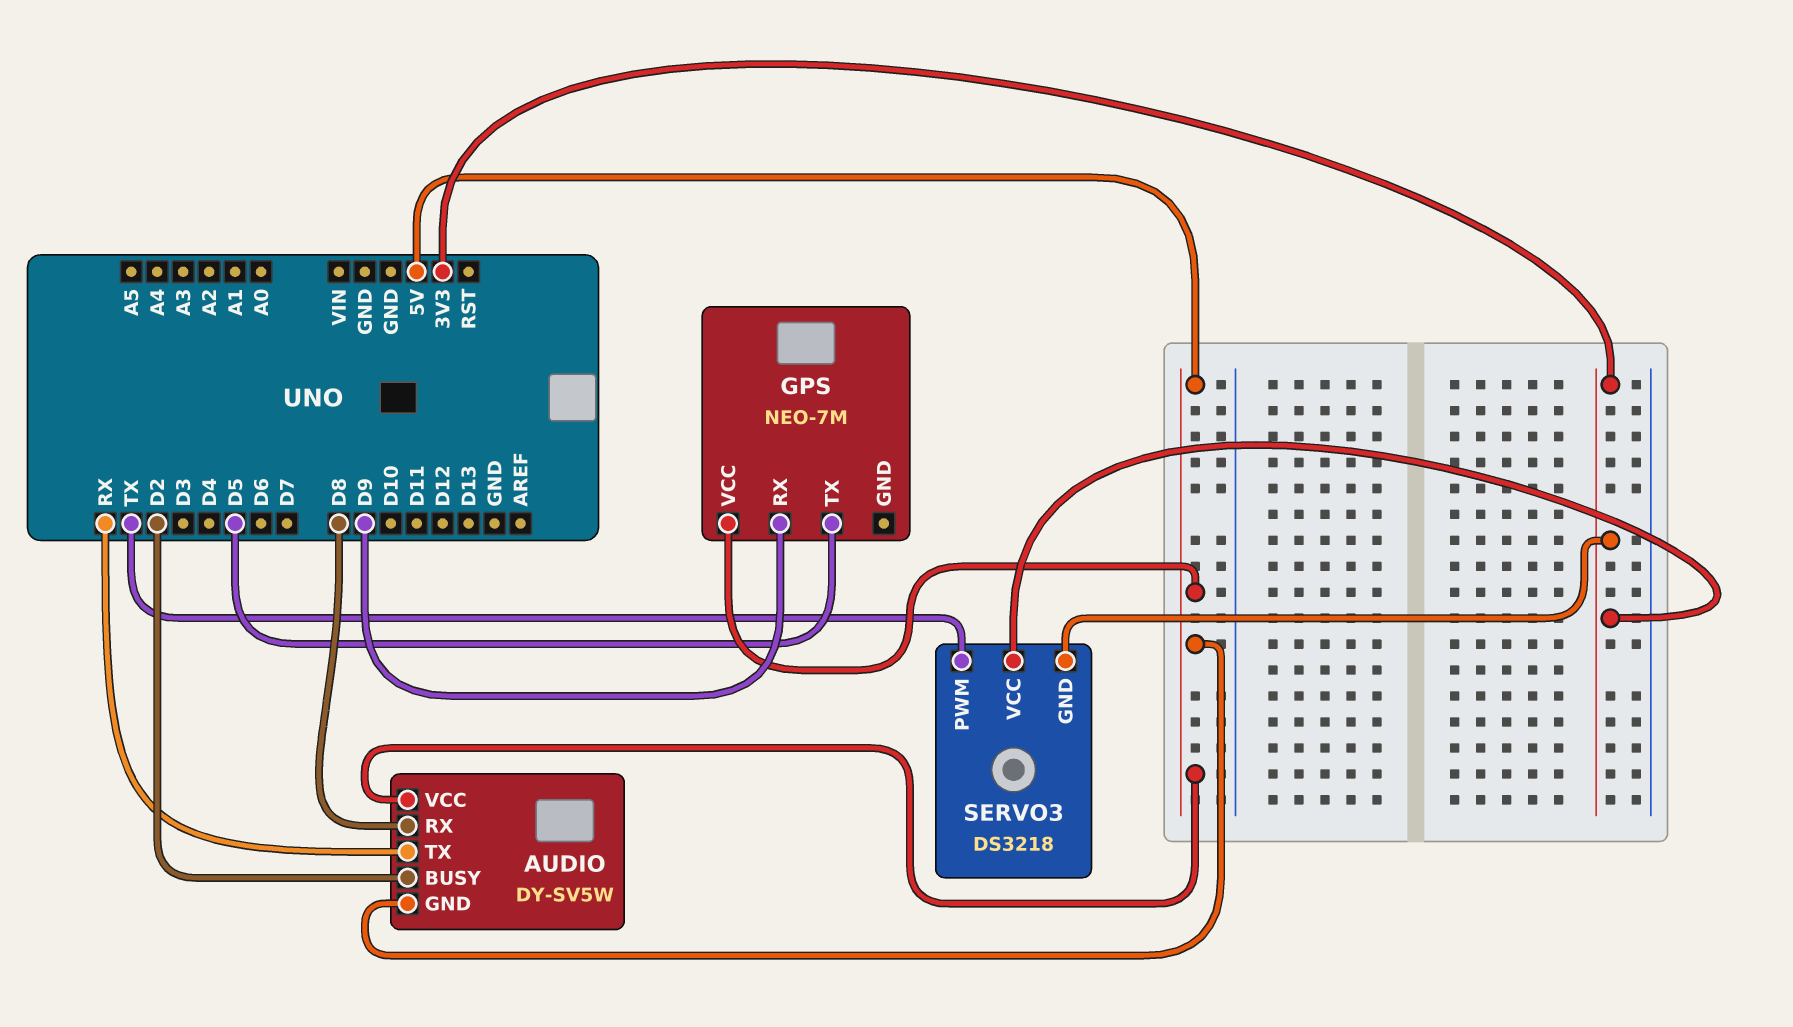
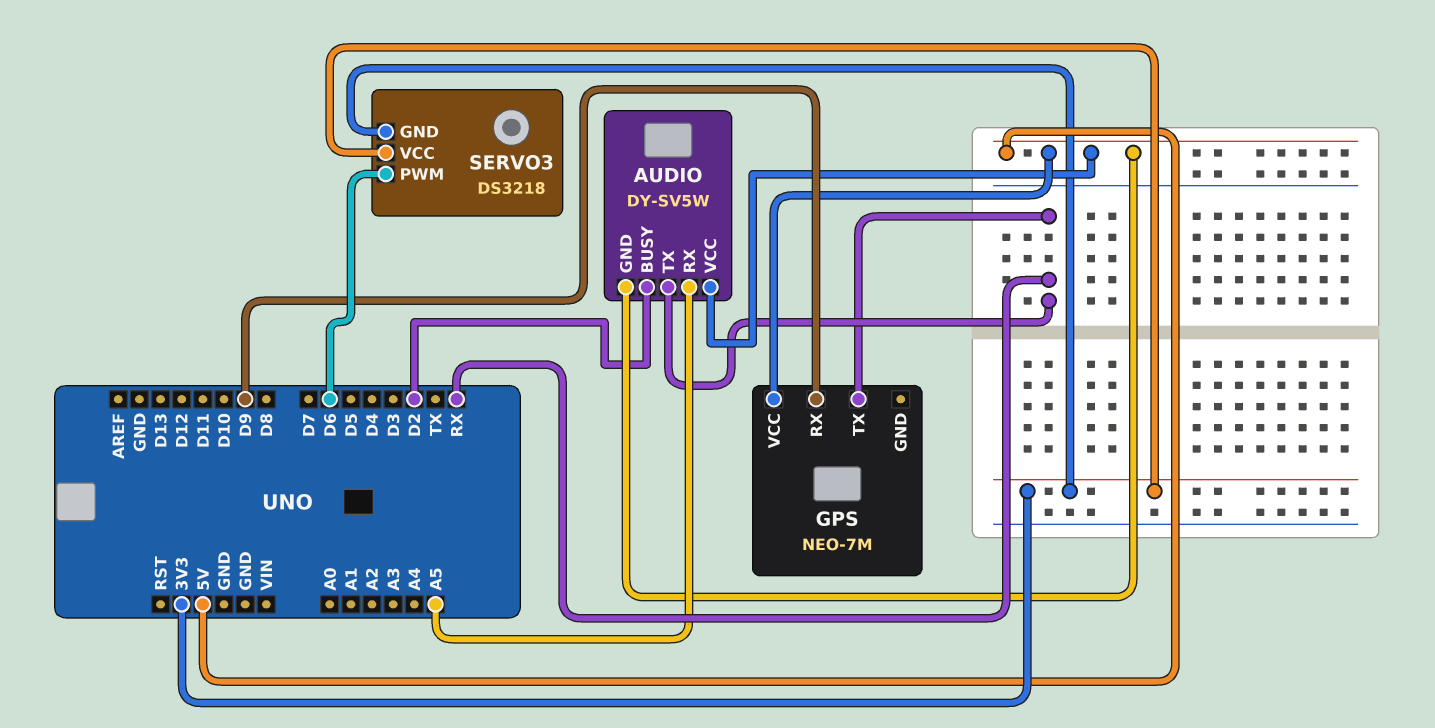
AUDIO pin RX: D8 -> A5
GPS pin TX: D5 -> RX
SERVO3 pin PWM: TX -> D6

